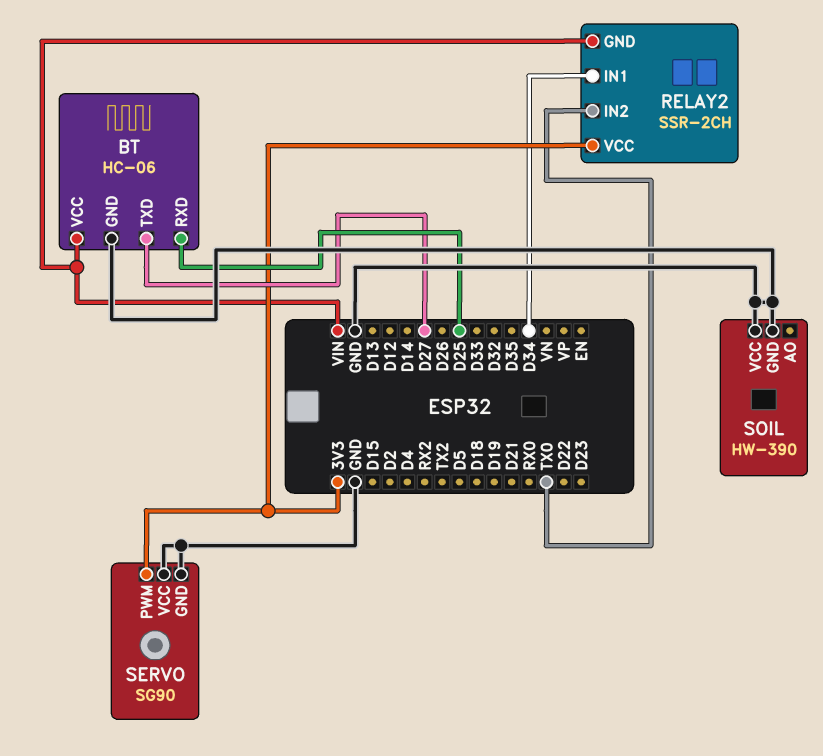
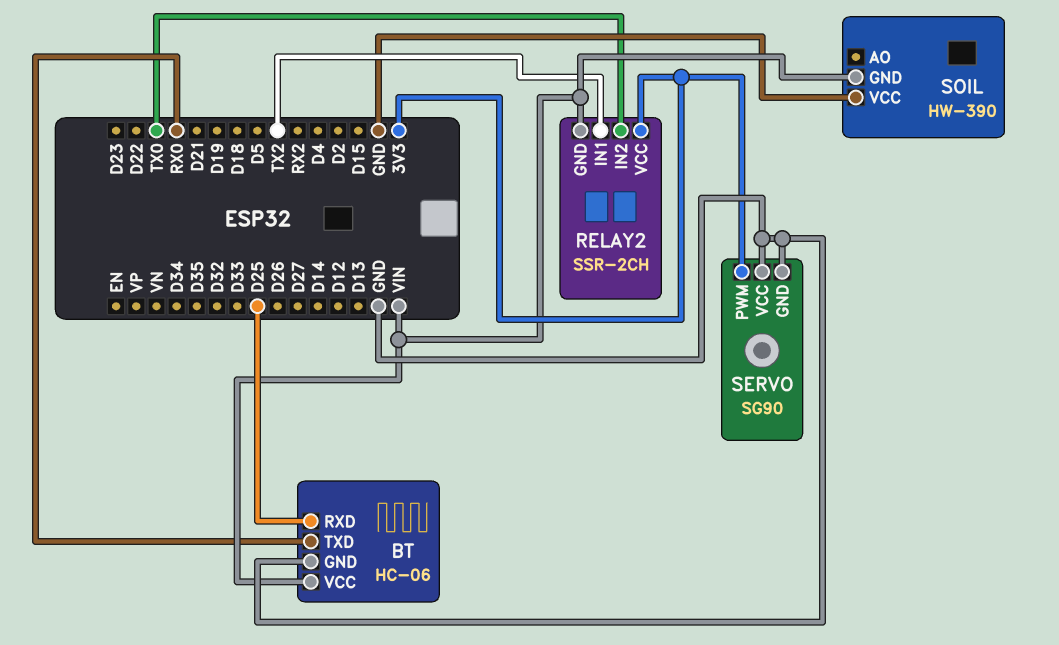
BT pin TXD: D27 -> RX0
RELAY2 pin IN1: D34 -> TX2
SOIL pin GND: GND -> VIN

